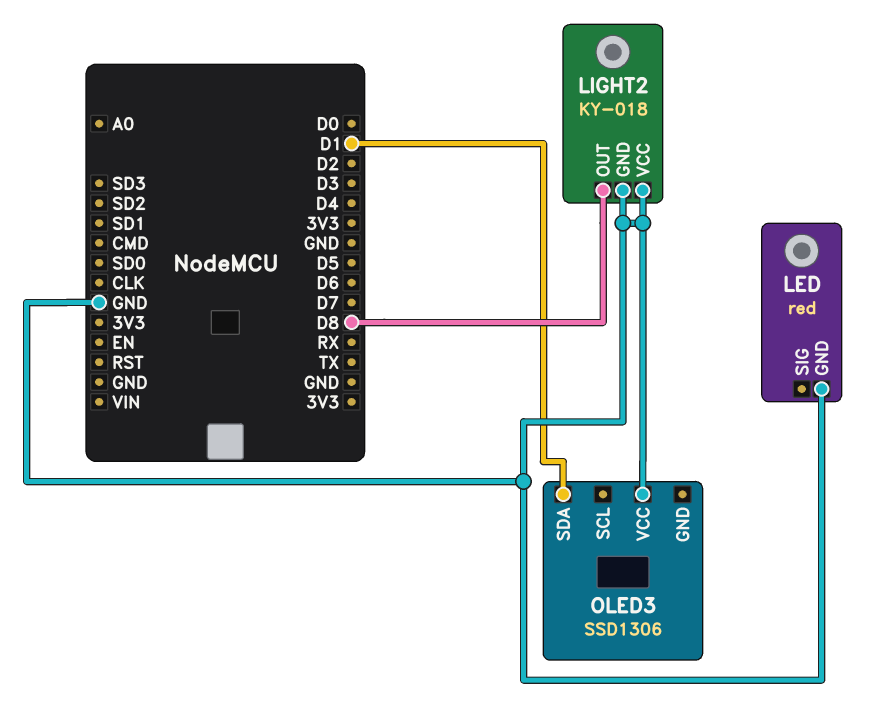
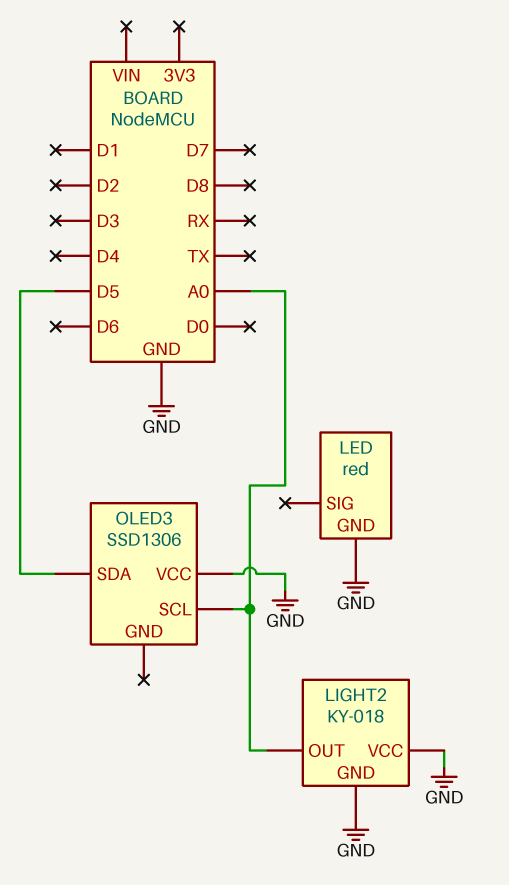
LIGHT2 pin OUT: D8 -> A0
OLED3 pin SCL: none -> A0
OLED3 pin SDA: D1 -> D5

